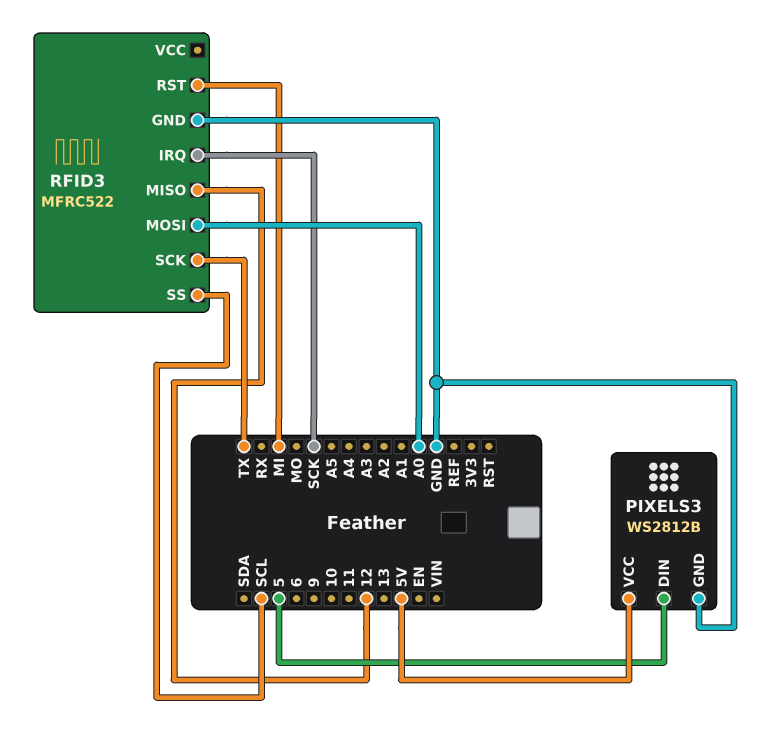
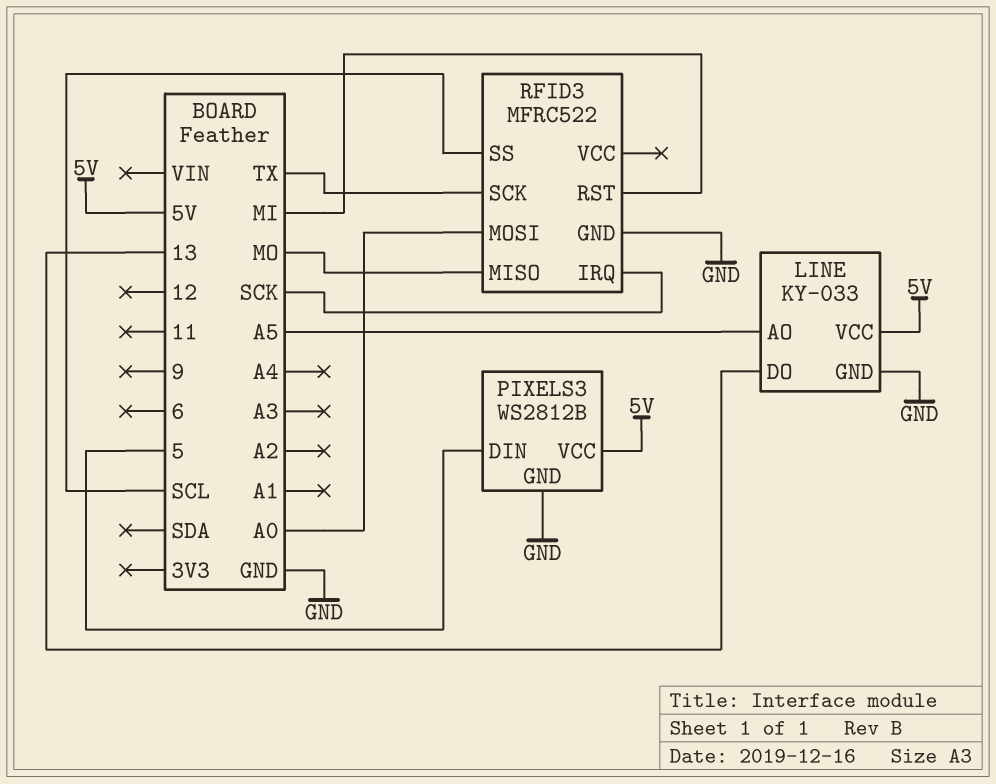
LINE: none -> KY-033
LINE pin AO: none -> A5
LINE pin DO: none -> 13
LINE pin GND: none -> GND
LINE pin VCC: none -> 5V
RFID3 pin MISO: 12 -> MO

